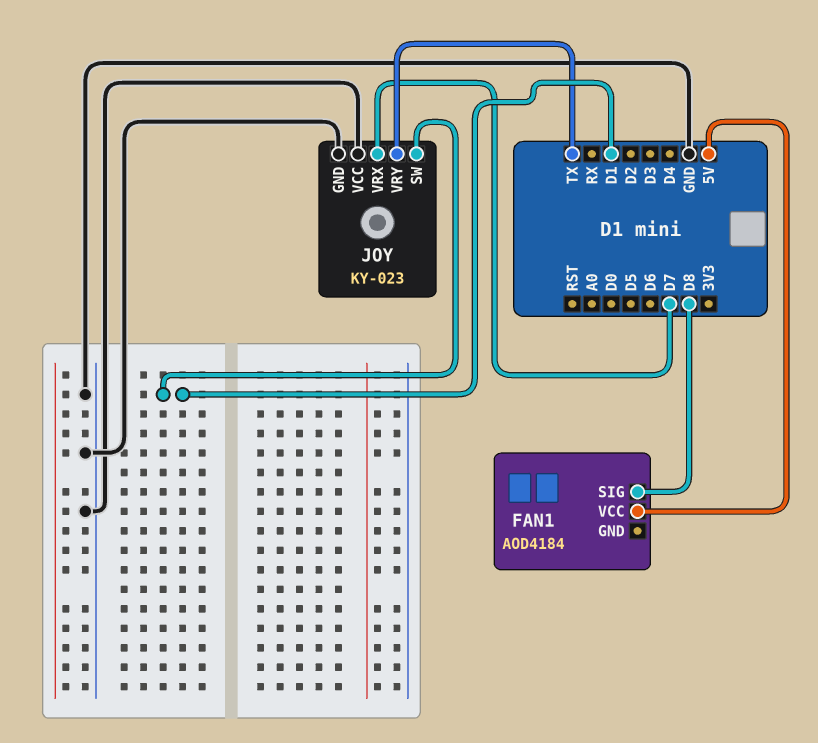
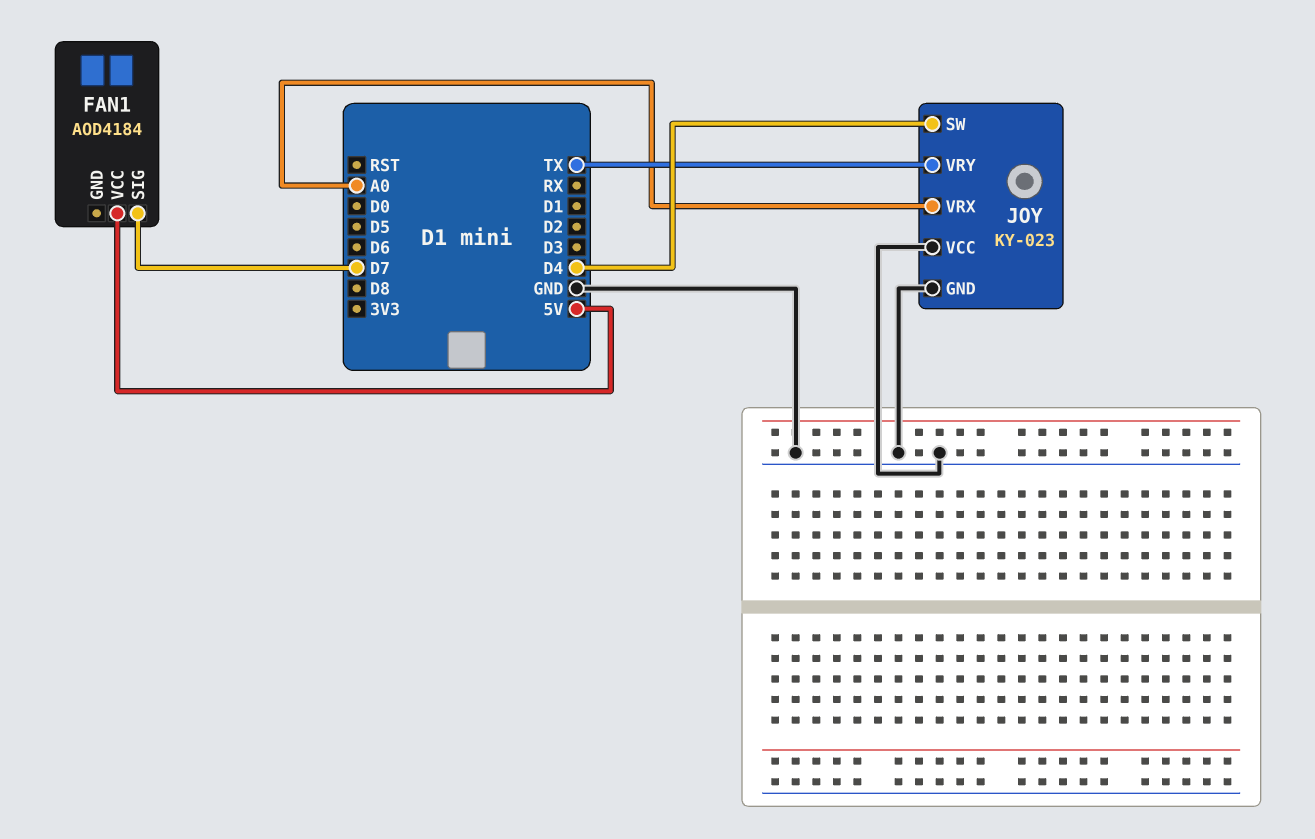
FAN1 pin SIG: D8 -> D7
JOY pin SW: D1 -> D4
JOY pin VRX: D7 -> A0

